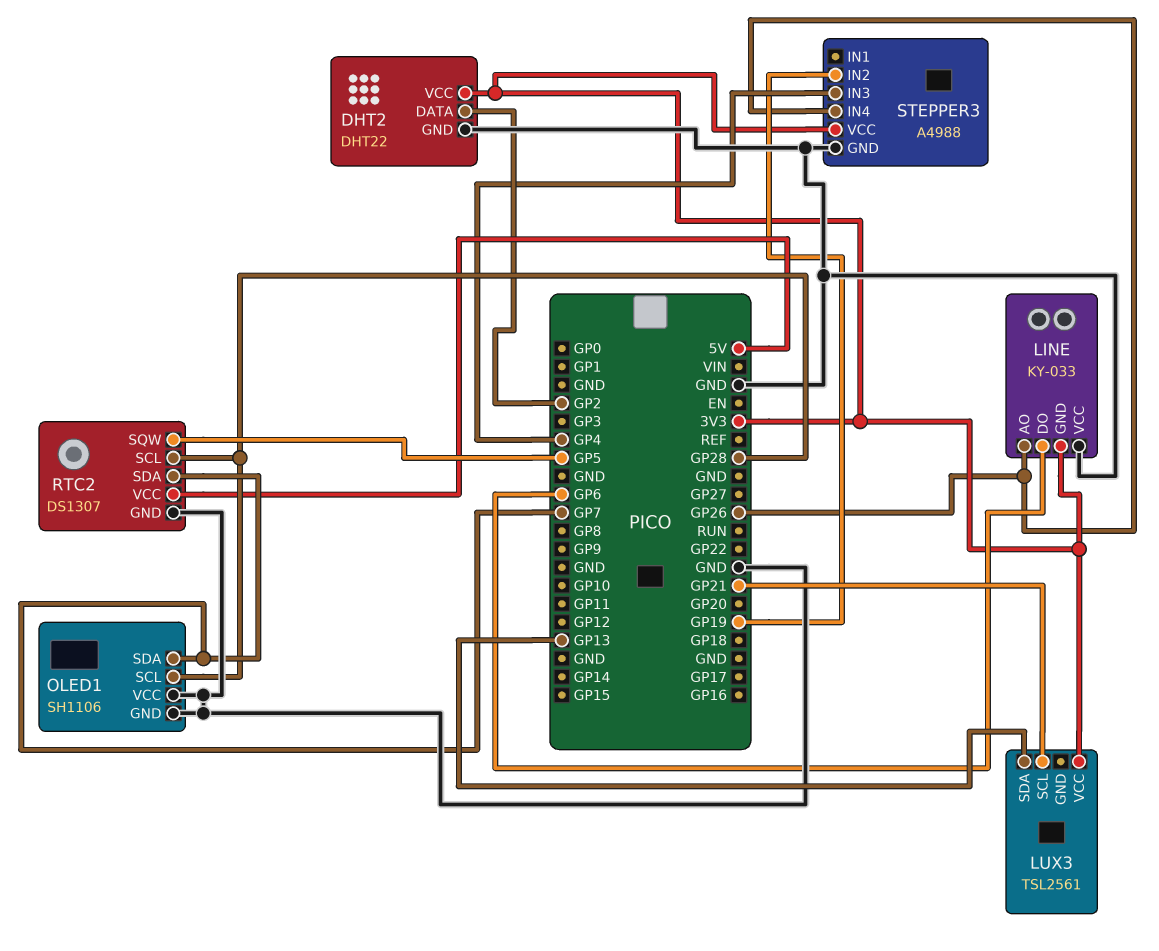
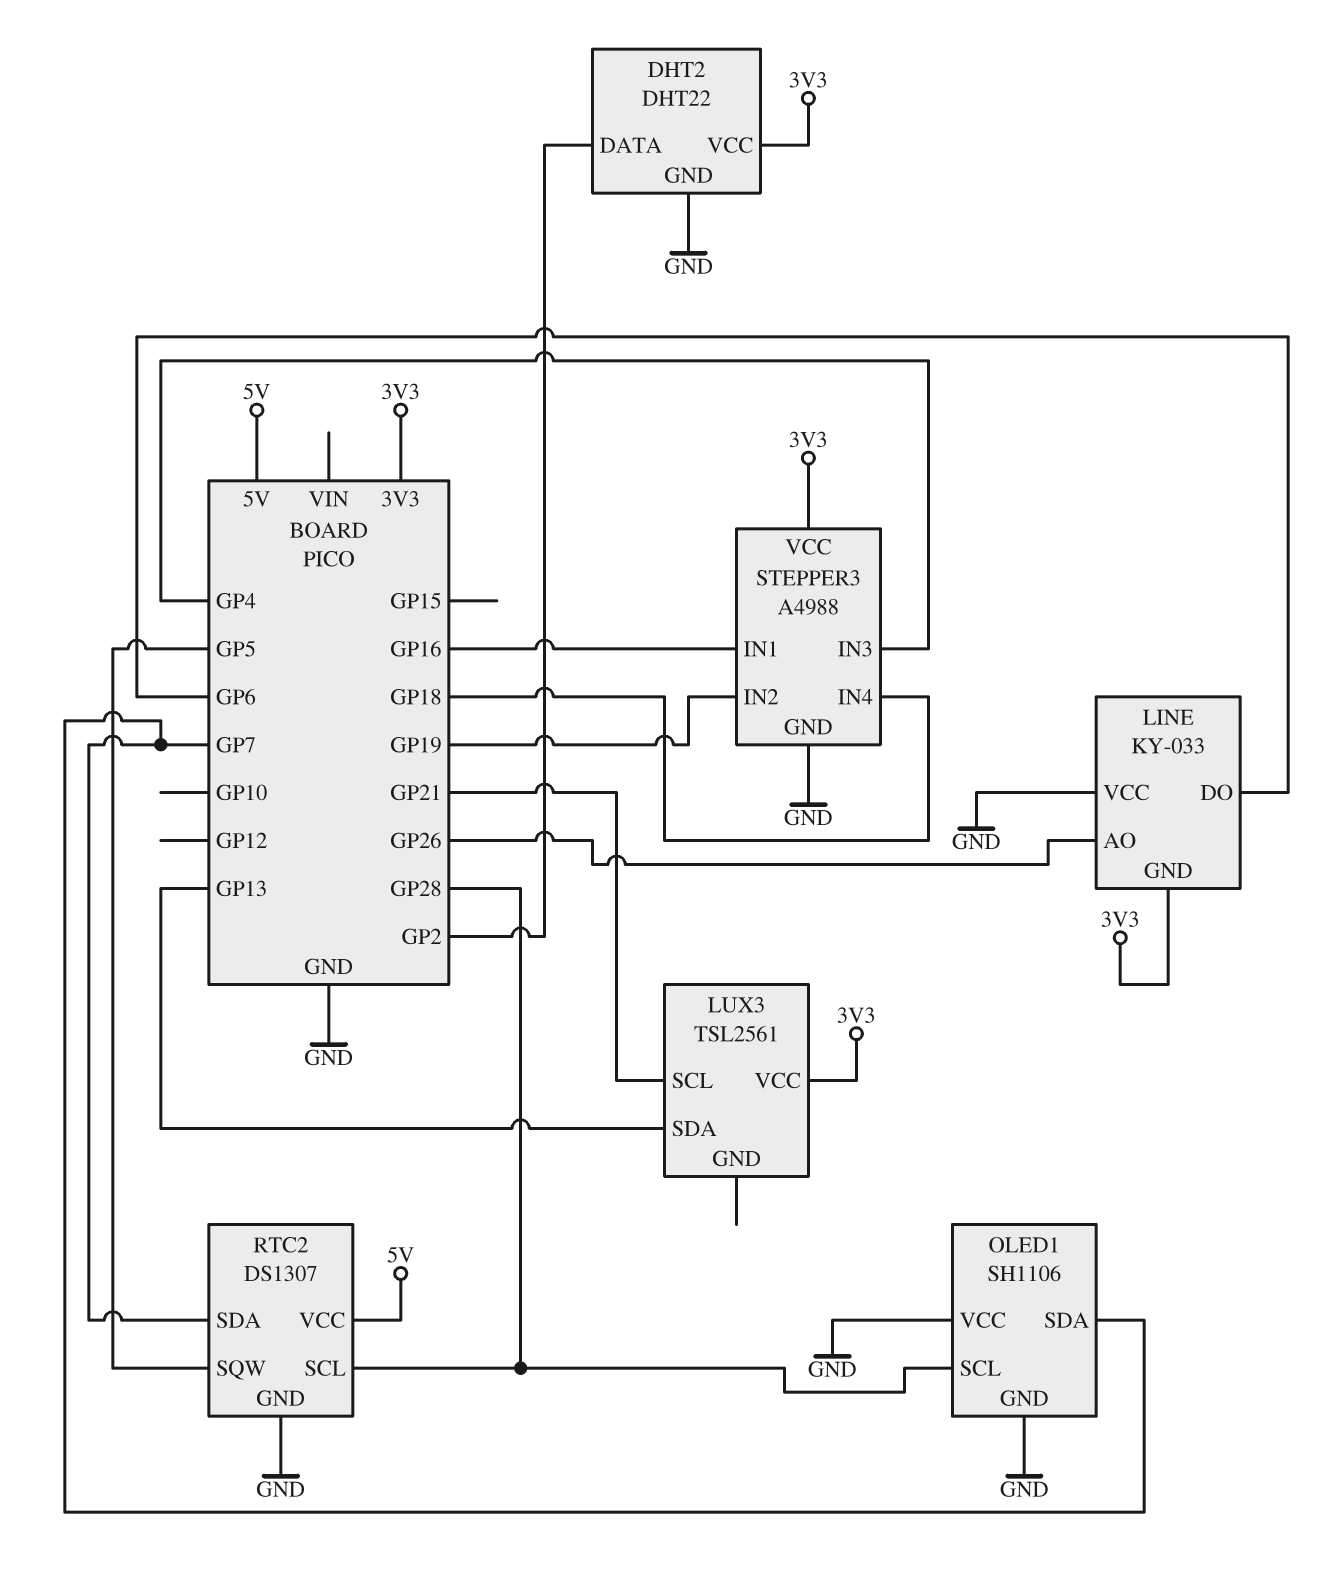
STEPPER3 pin IN1: none -> GP16
STEPPER3 pin IN4: GP26 -> GP18

